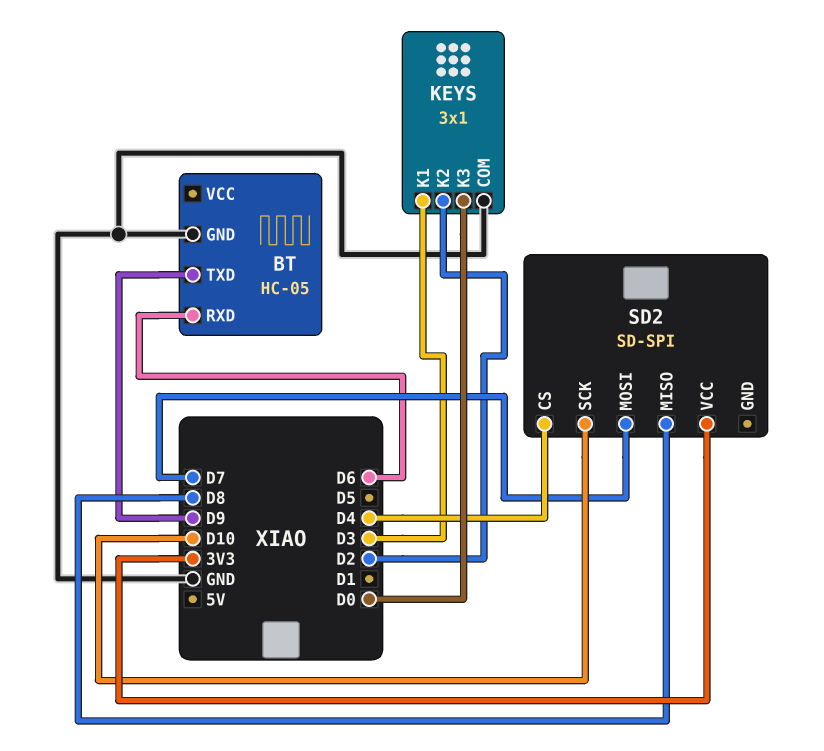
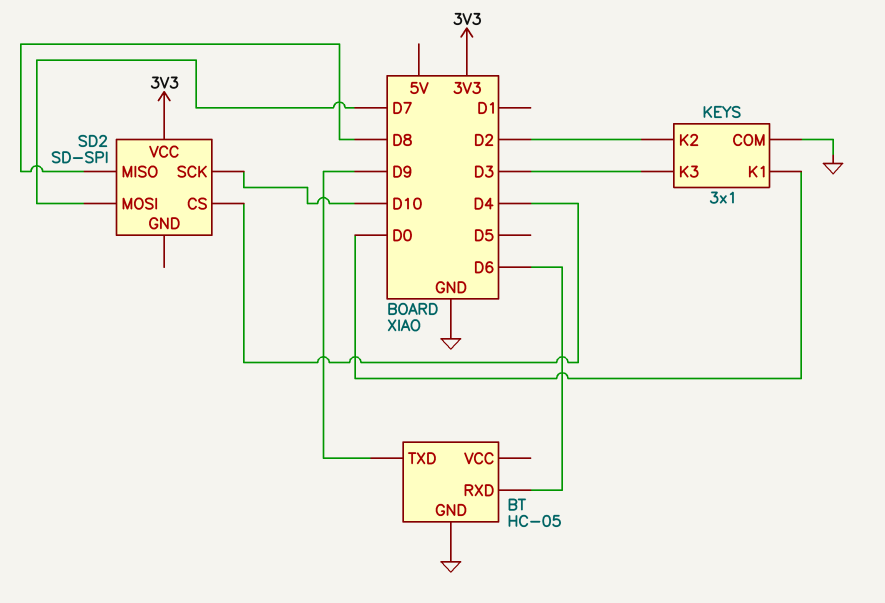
KEYS pin K1: D3 -> D0
KEYS pin K3: D0 -> D3

